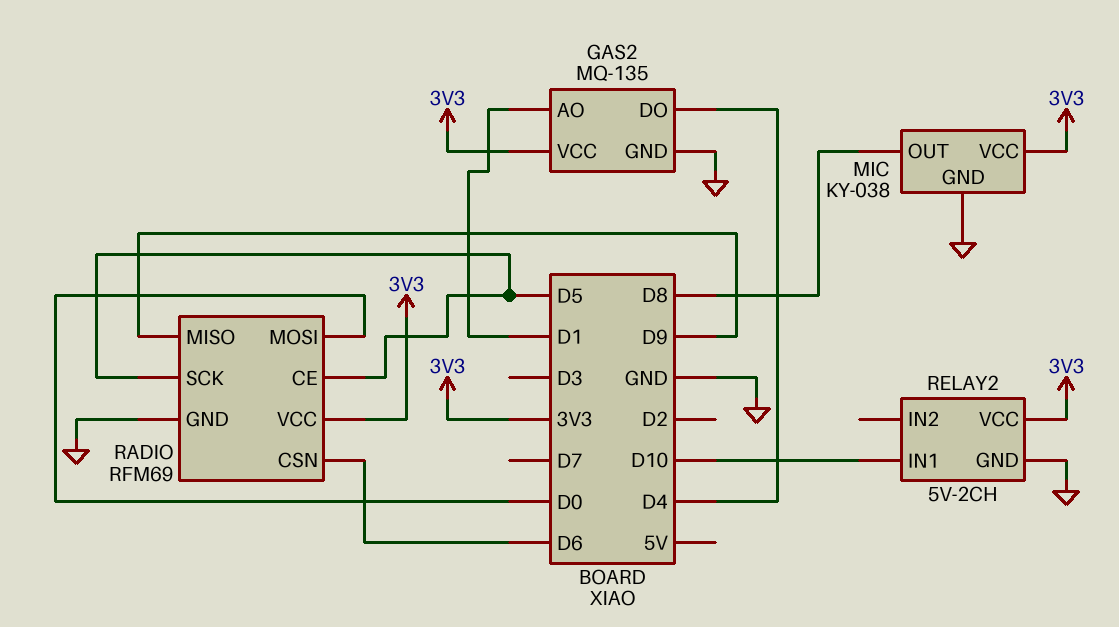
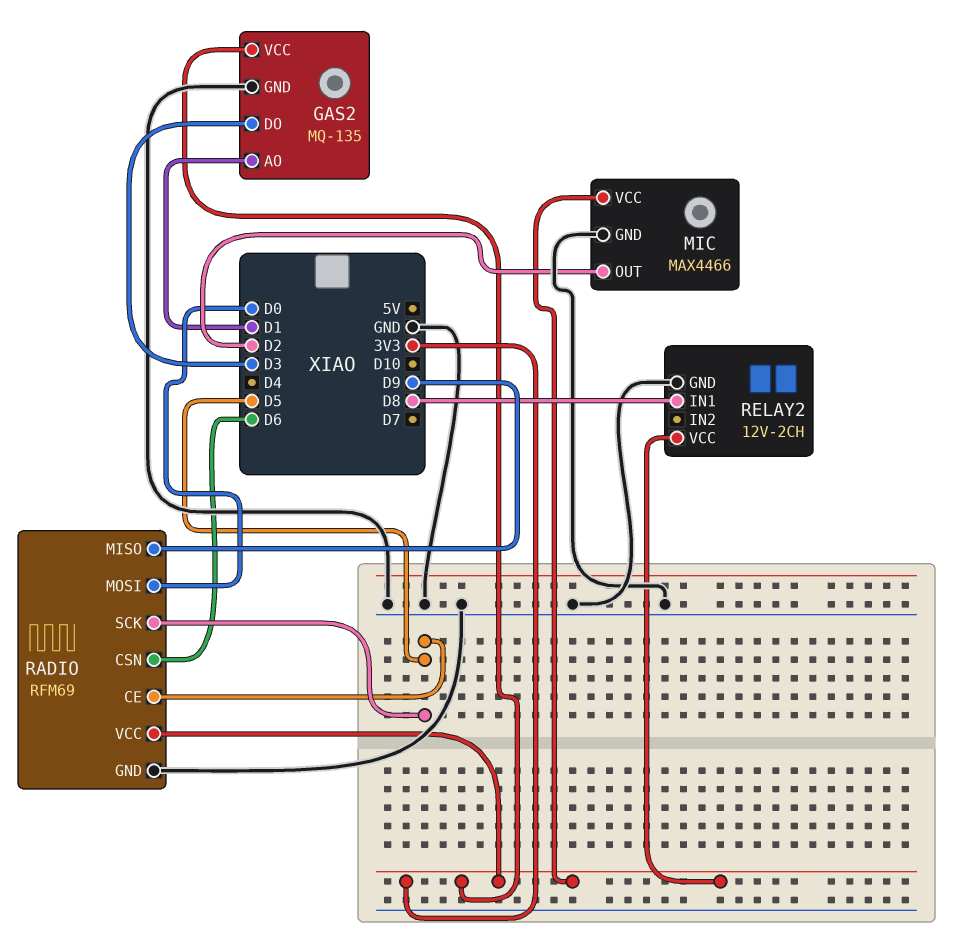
GAS2 pin DO: D4 -> D3
MIC: KY-038 -> MAX4466
MIC pin OUT: D8 -> D2
RELAY2: 5V-2CH -> 12V-2CH
RELAY2 pin IN1: D10 -> D8

